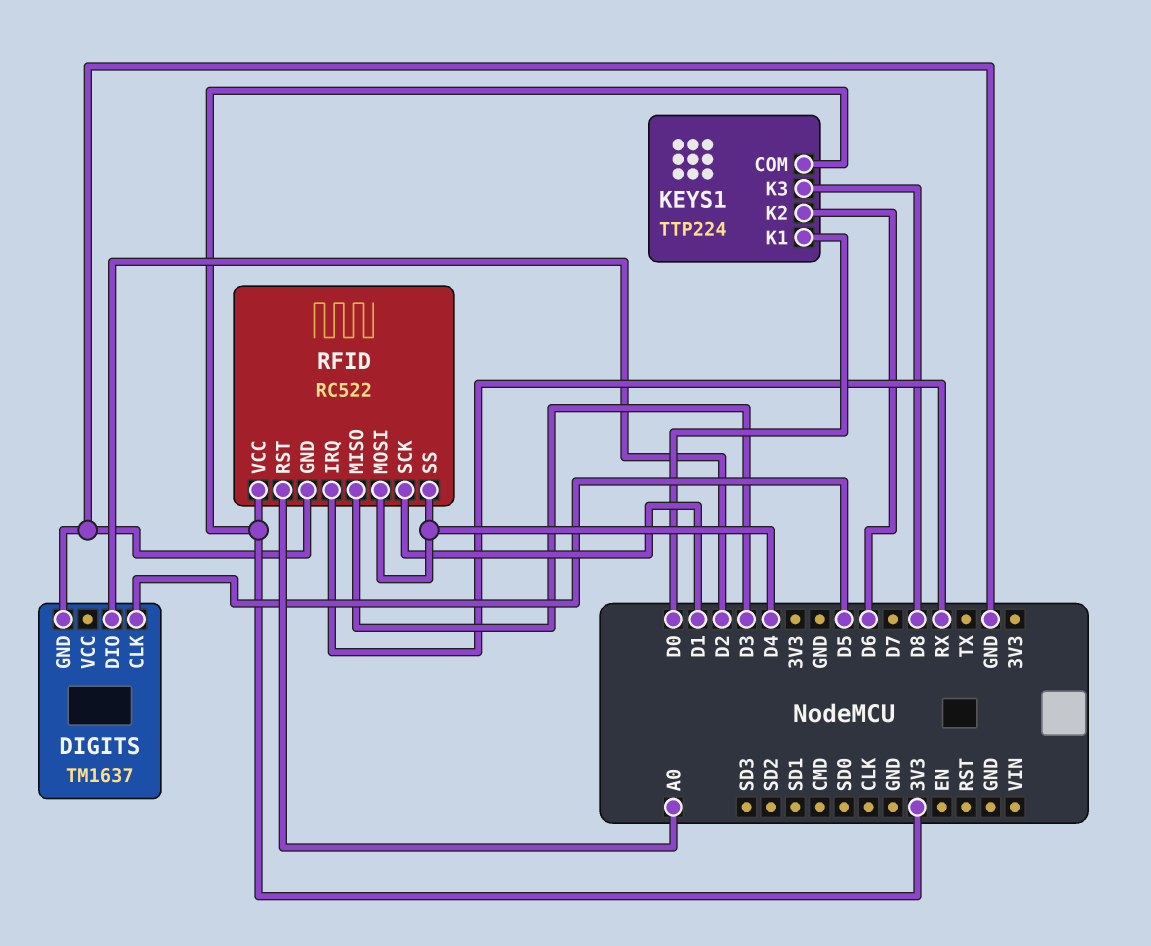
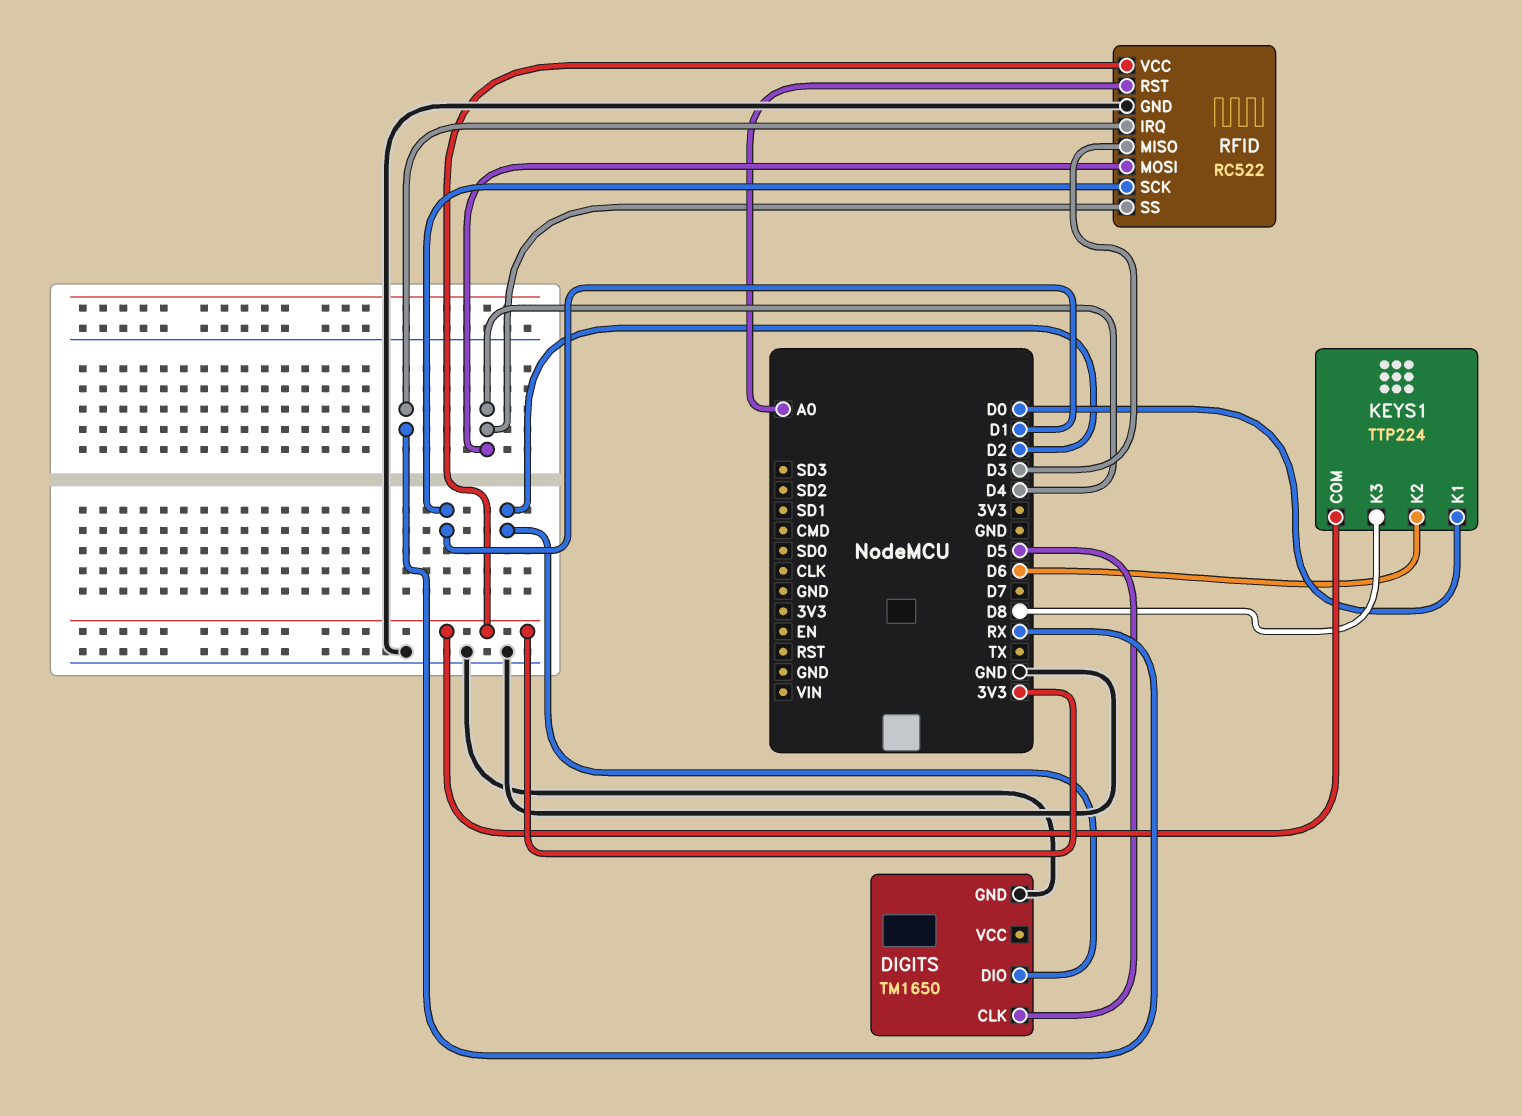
DIGITS: TM1637 -> TM1650

